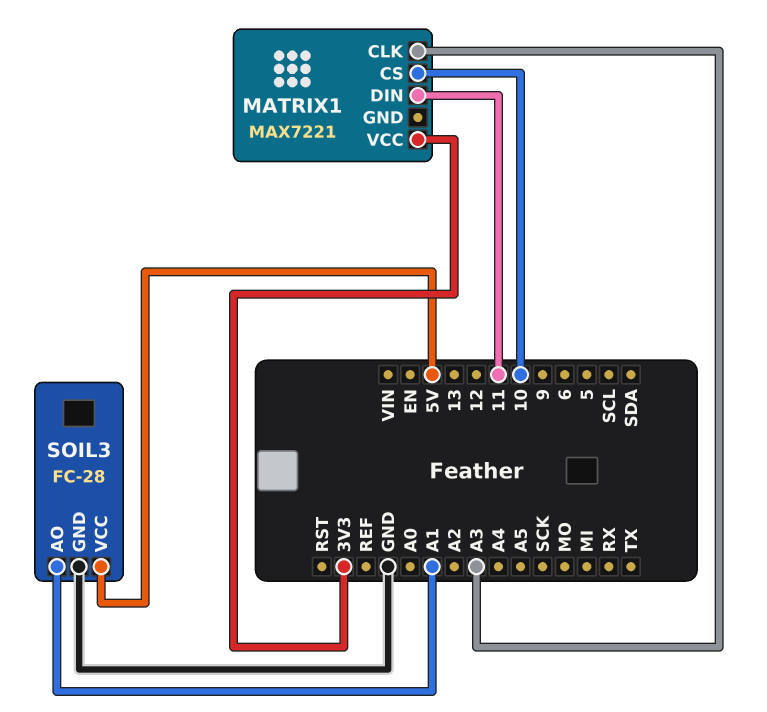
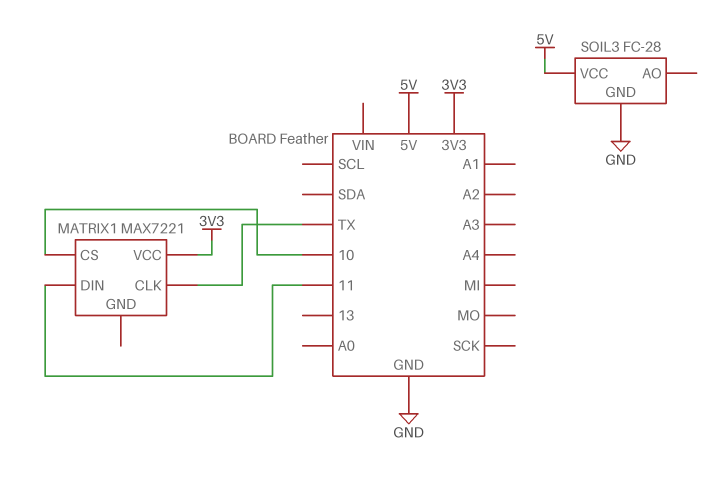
MATRIX1 pin CLK: A3 -> TX
SOIL3 pin AO: A1 -> none

